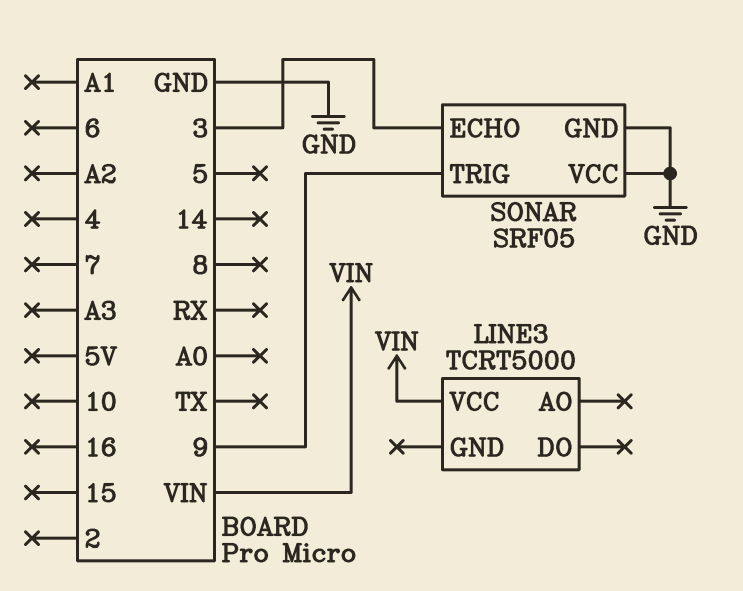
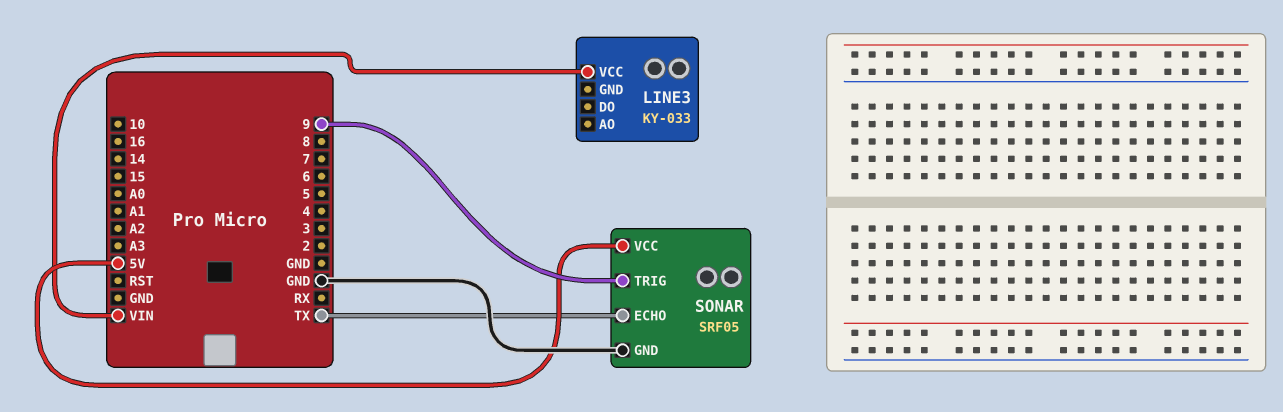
LINE3: TCRT5000 -> KY-033
SONAR pin ECHO: 3 -> TX
SONAR pin VCC: GND -> 5V

